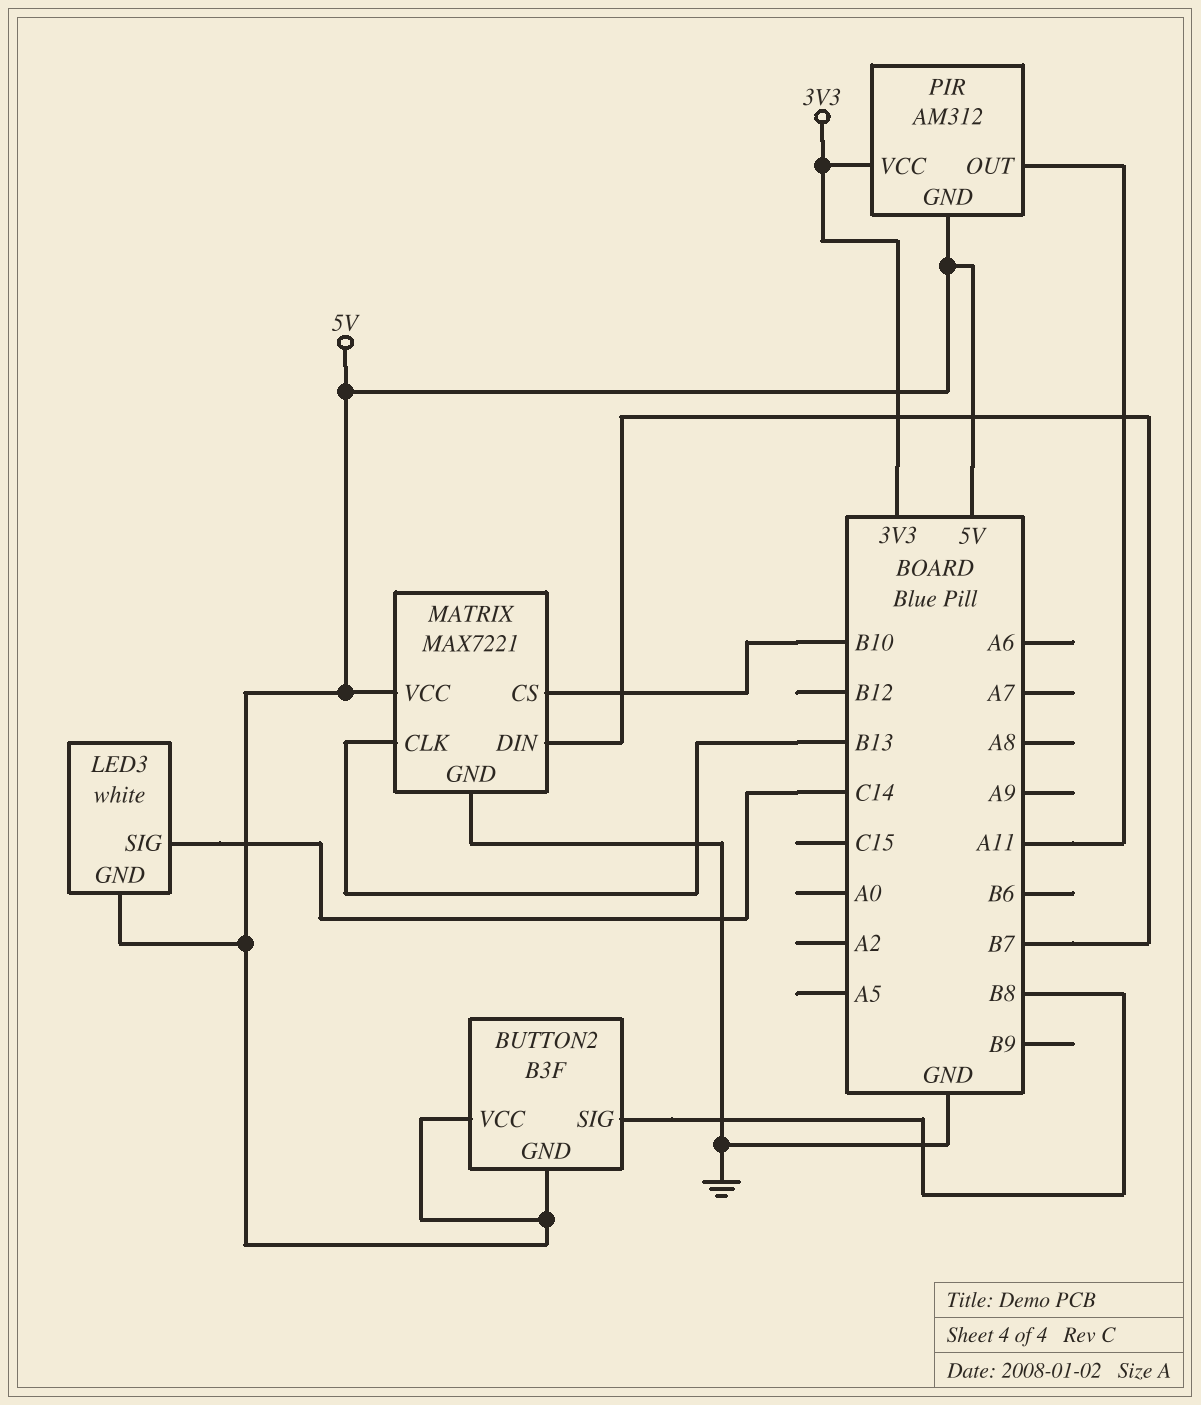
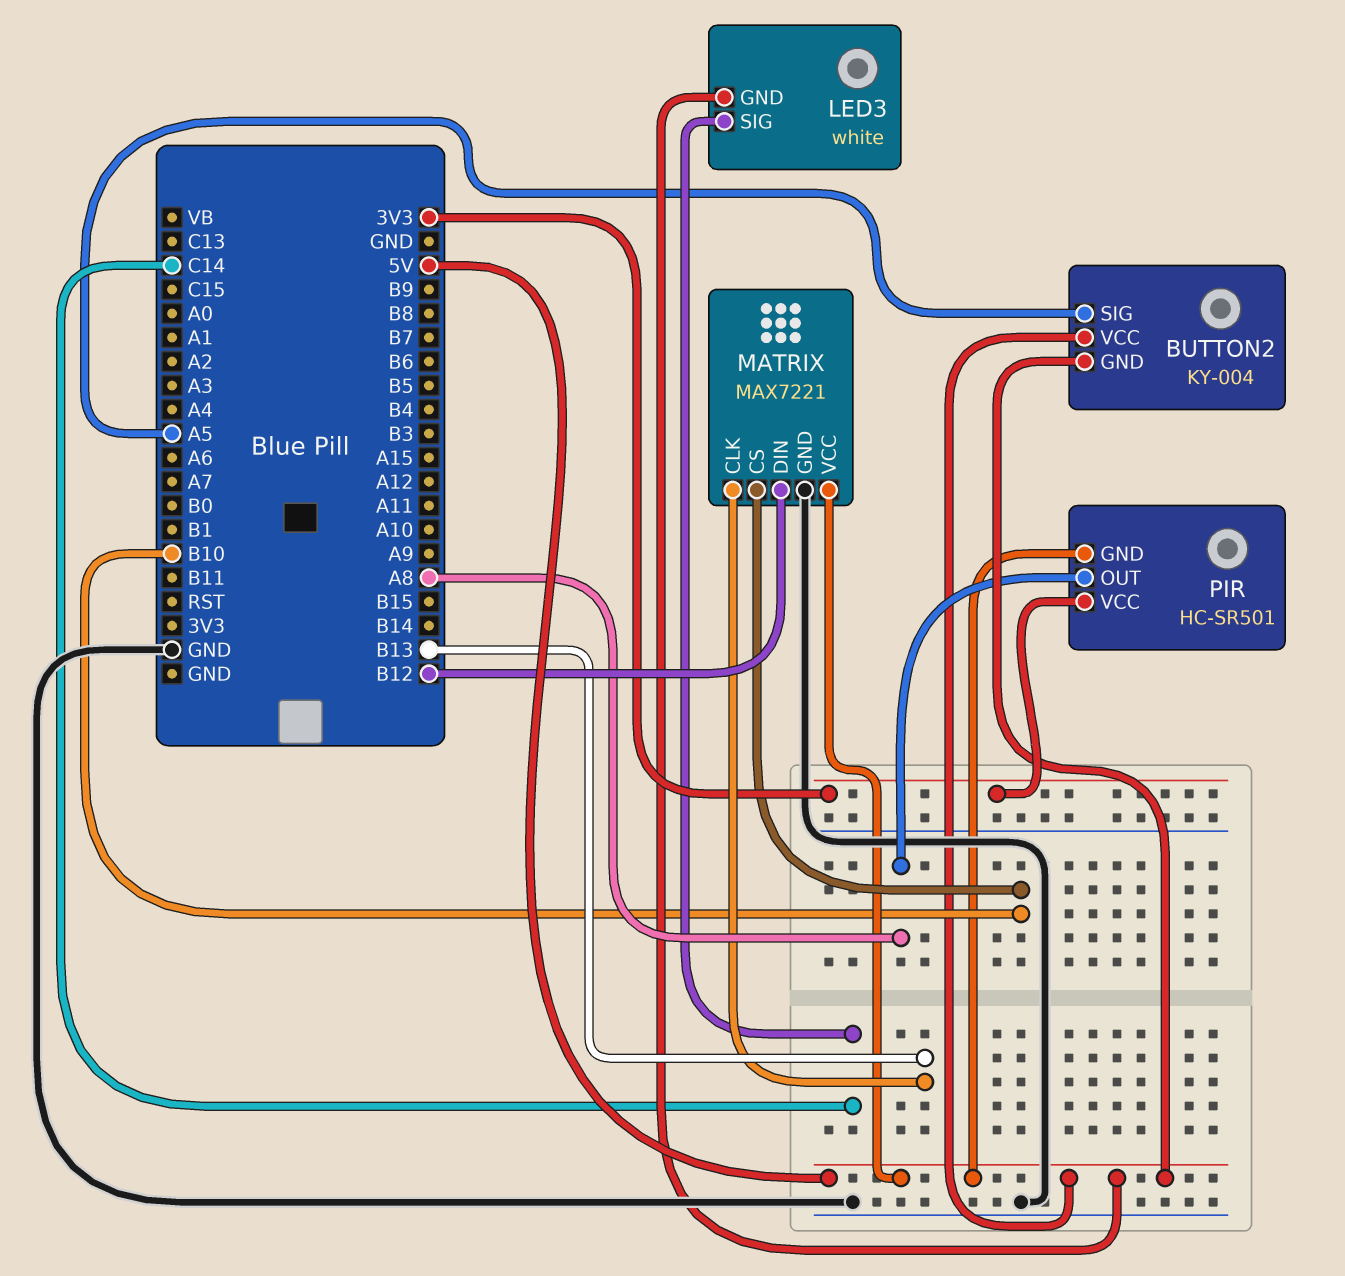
BUTTON2: B3F -> KY-004
BUTTON2 pin SIG: B8 -> A5
MATRIX pin DIN: B7 -> B12
PIR: AM312 -> HC-SR501
PIR pin OUT: A11 -> A8

